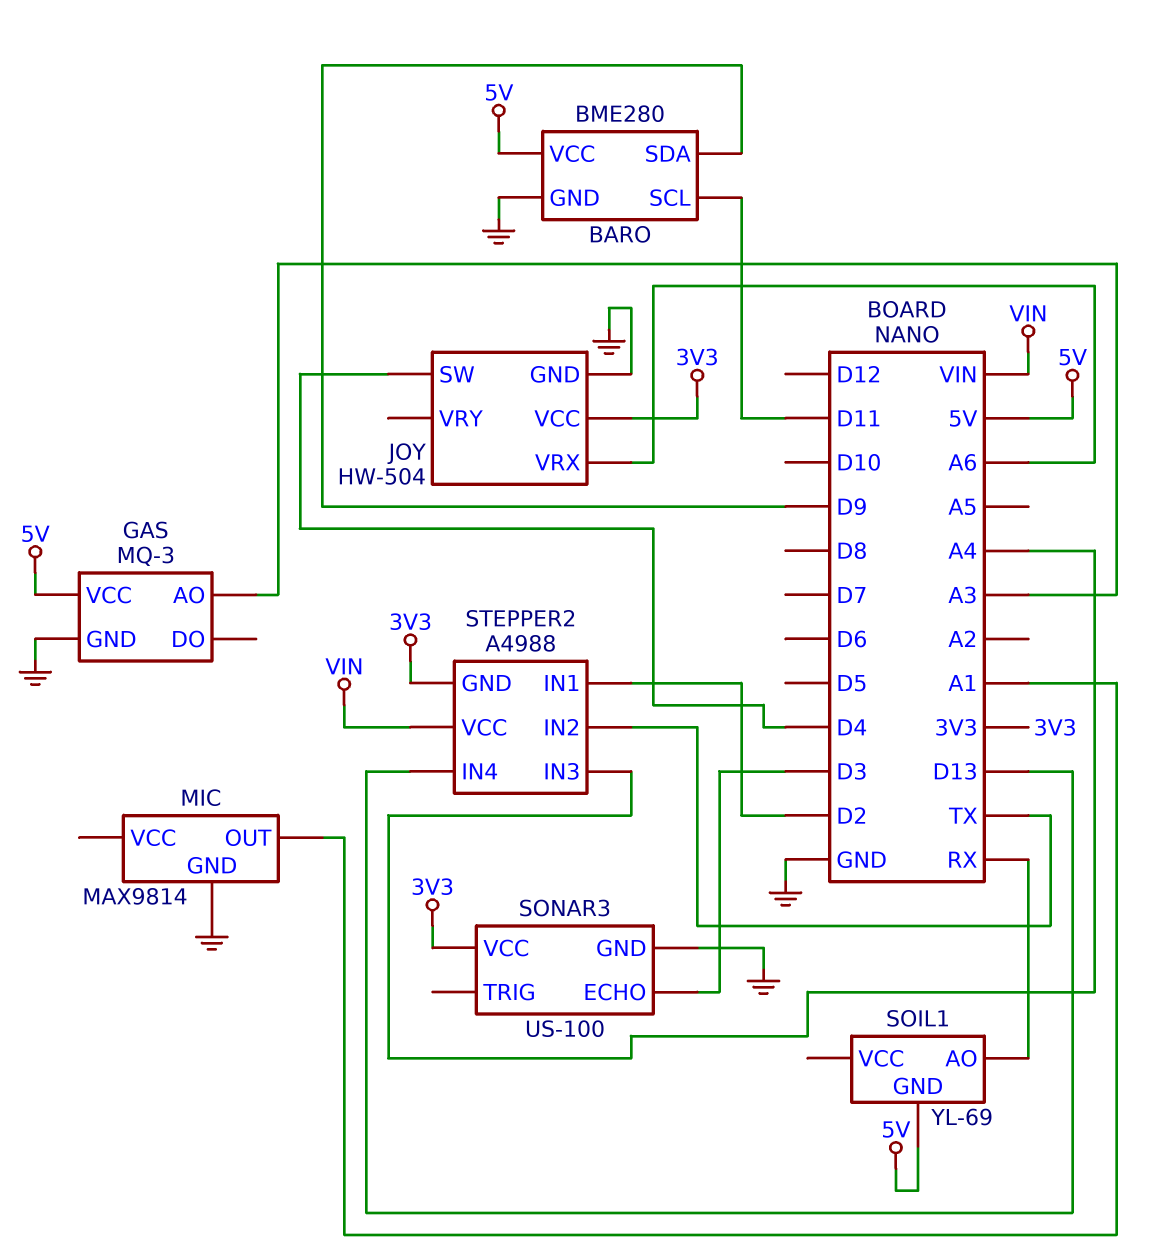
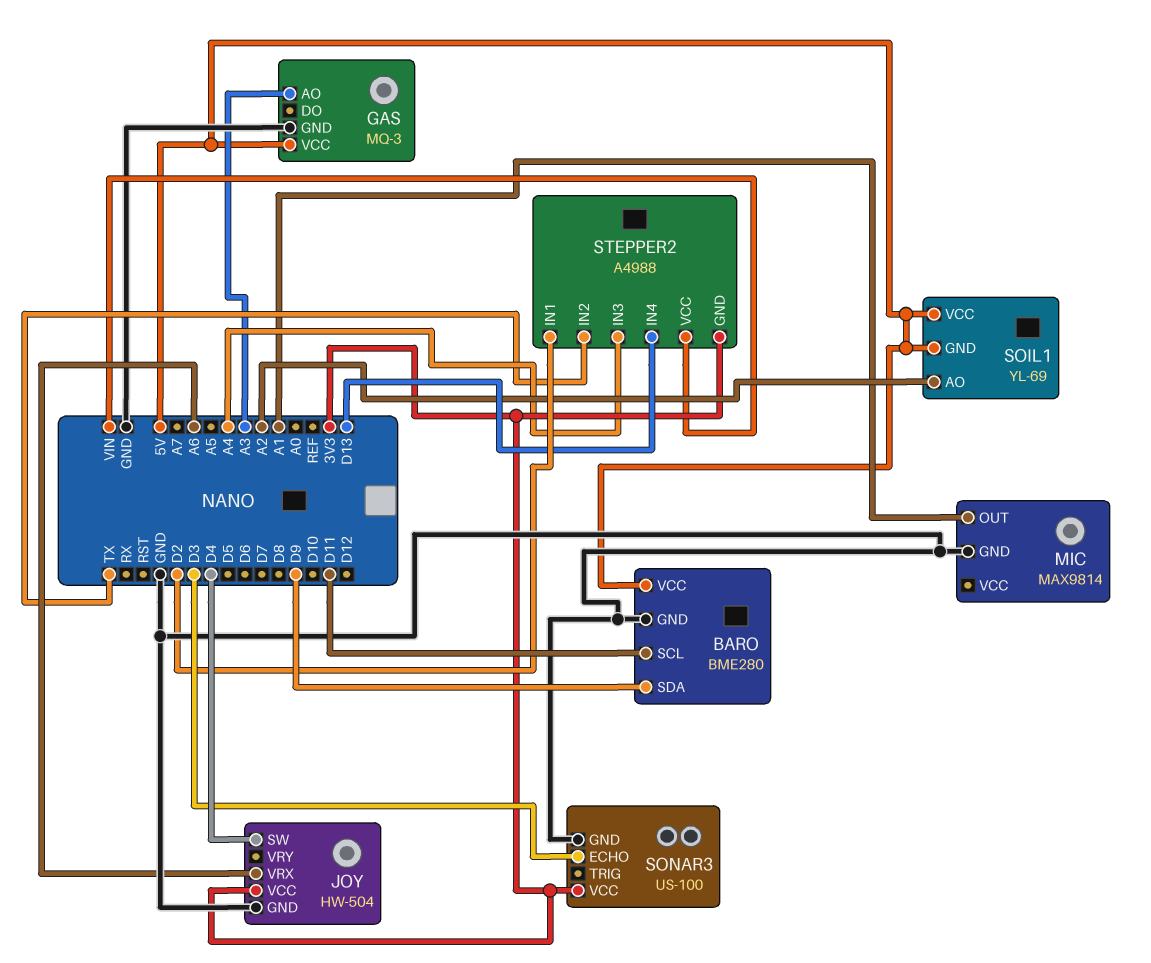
SOIL1 pin AO: RX -> A2
SOIL1 pin VCC: none -> 5V

